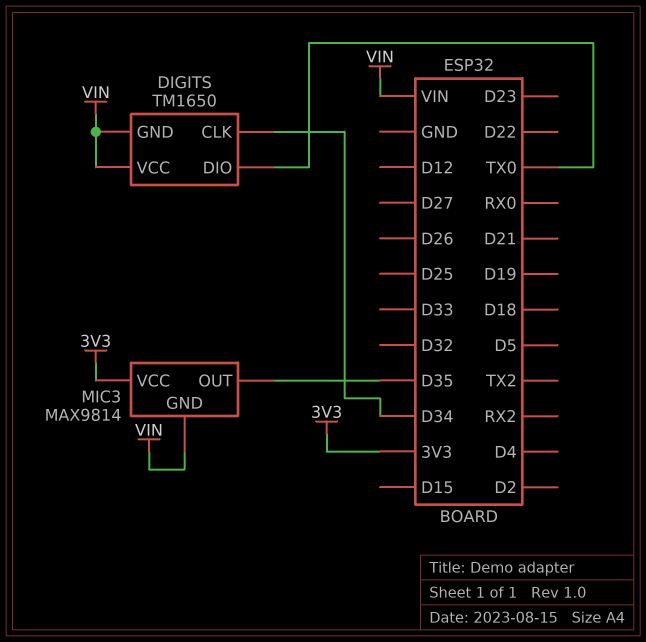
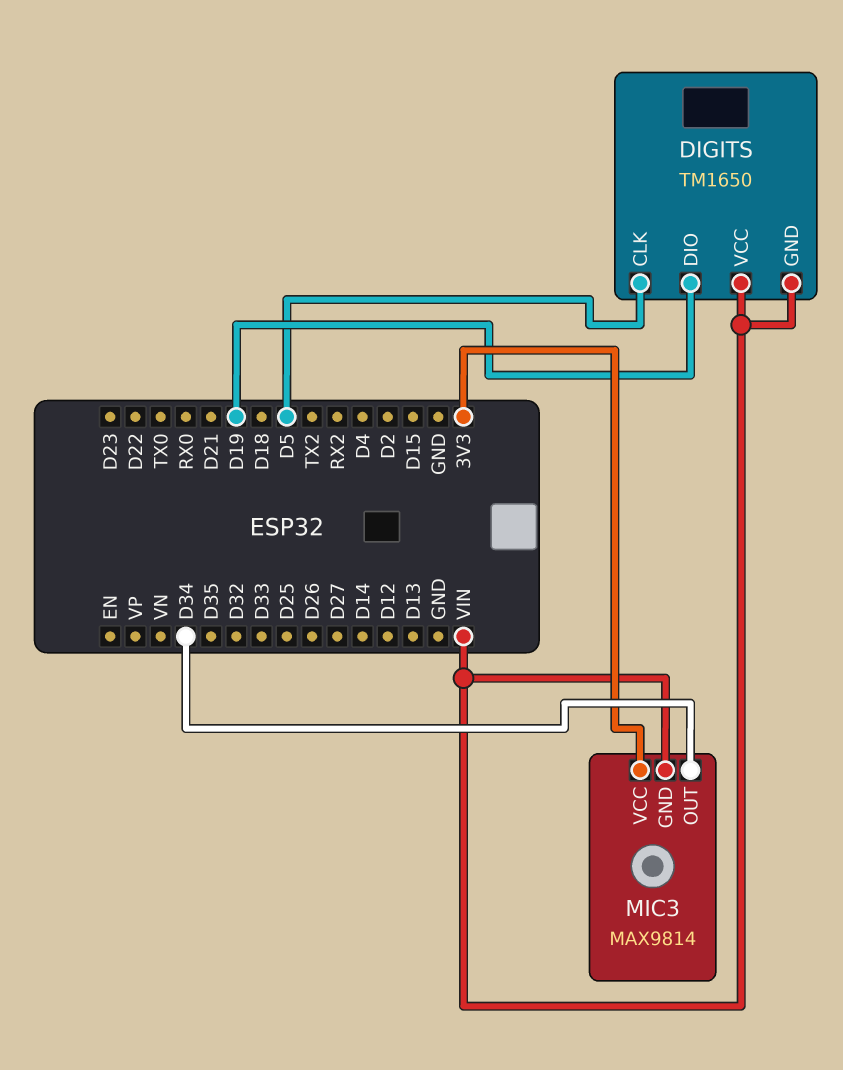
DIGITS pin CLK: D34 -> D5
DIGITS pin DIO: TX0 -> D19
MIC3 pin OUT: D35 -> D34

